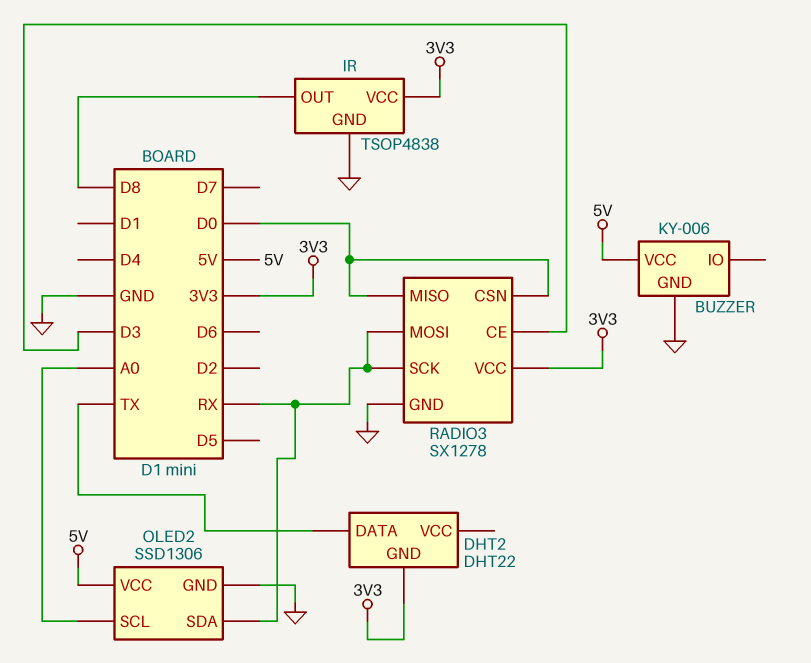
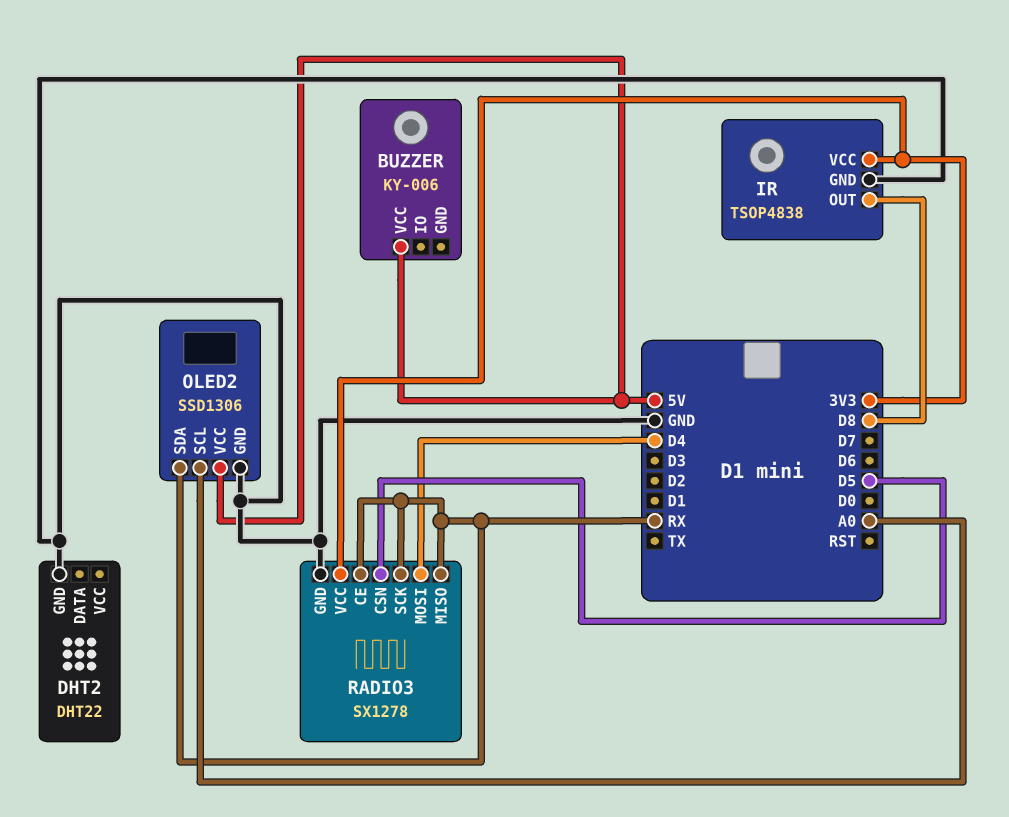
BUZZER pin GND: GND -> none
DHT2 pin DATA: TX -> none
DHT2 pin GND: 3V3 -> GND
RADIO3 pin CE: D3 -> RX
RADIO3 pin CSN: D0 -> D5
RADIO3 pin MISO: D0 -> RX
RADIO3 pin MOSI: RX -> D4

